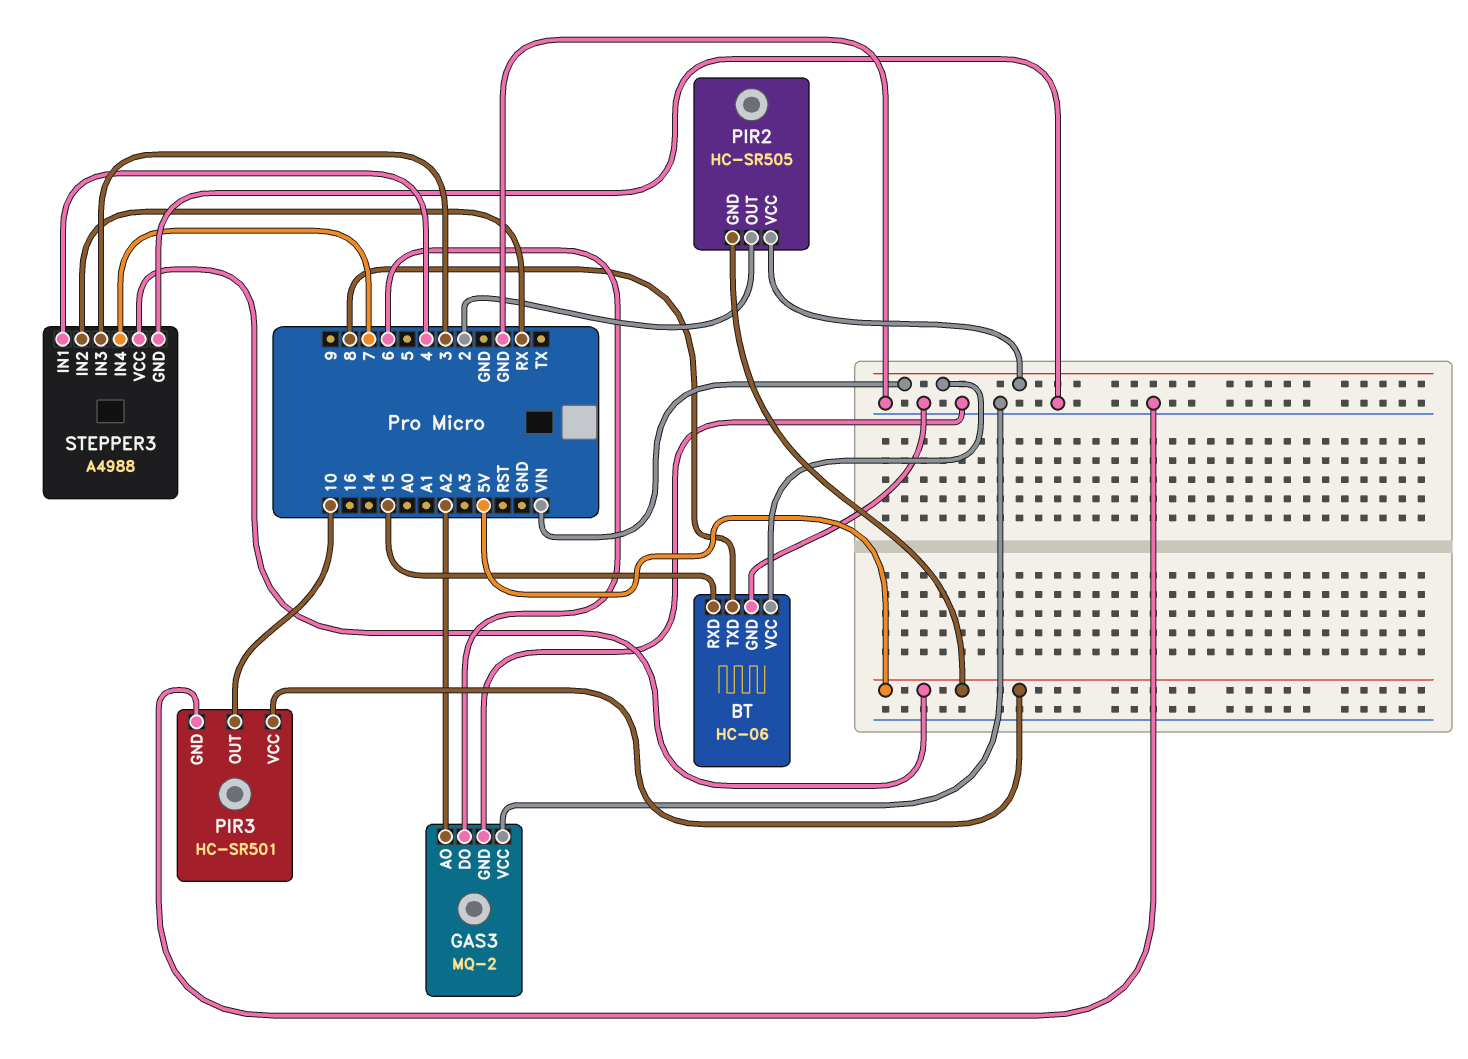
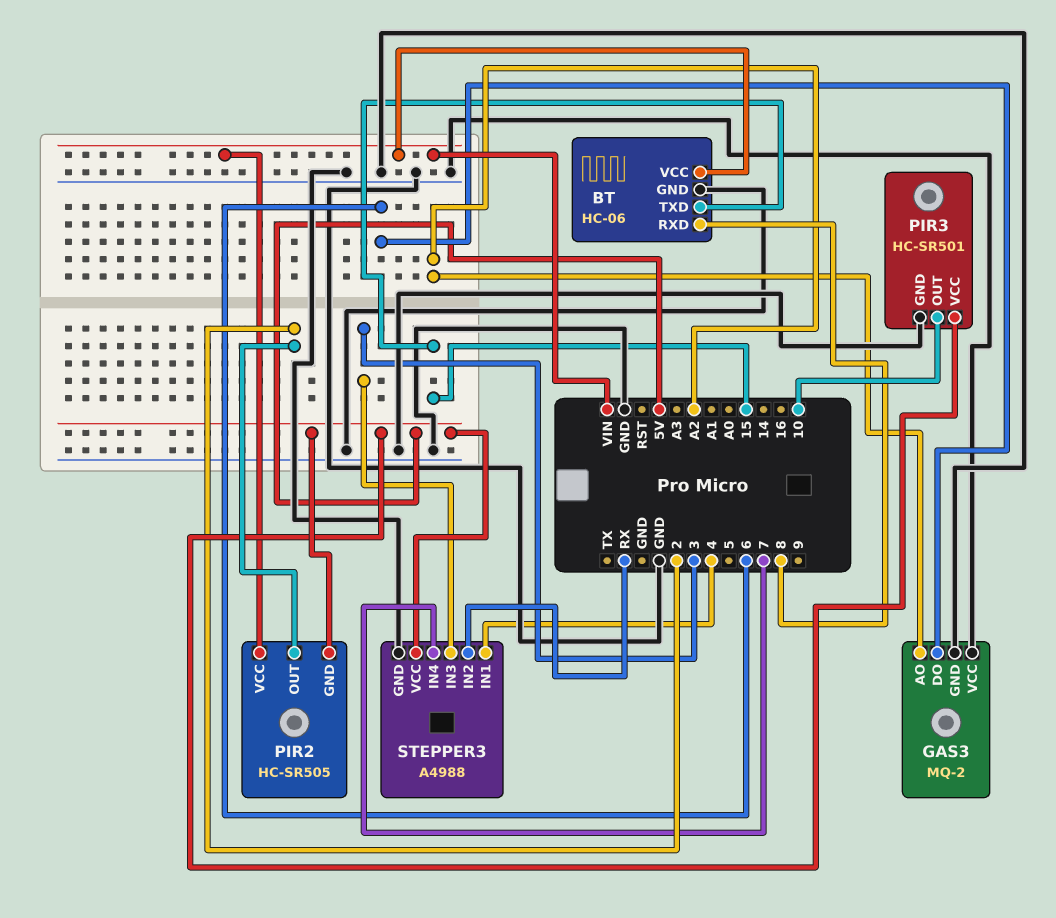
BT pin RXD: 15 -> 8
BT pin TXD: 8 -> 15

